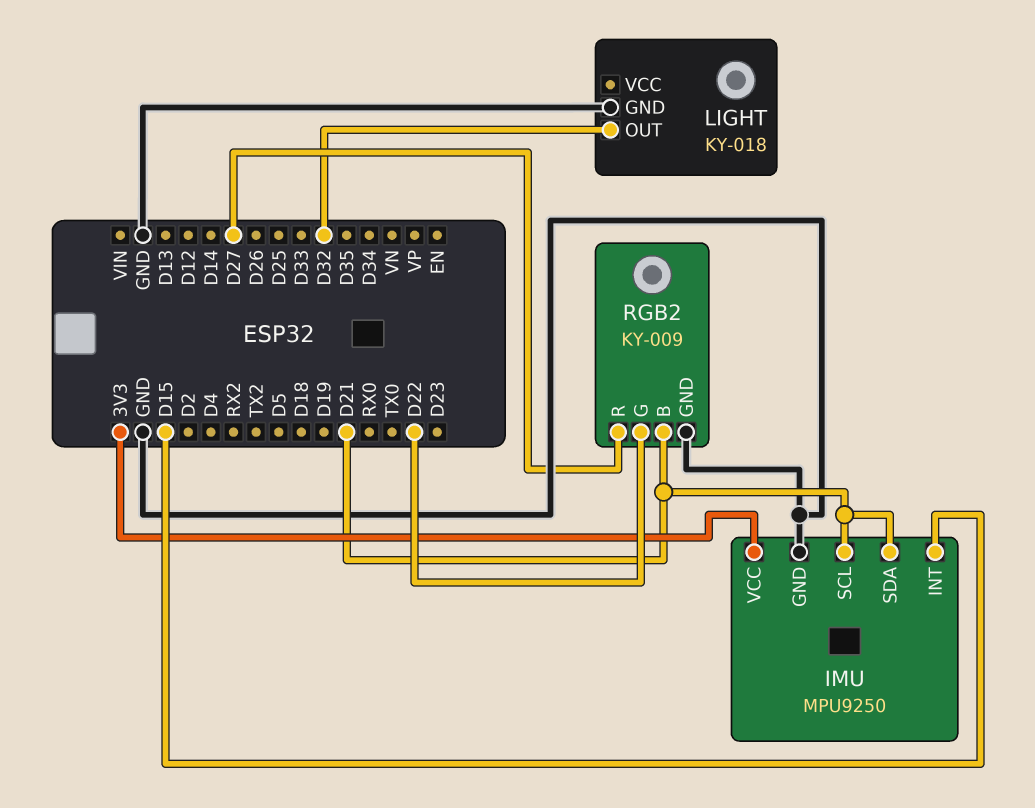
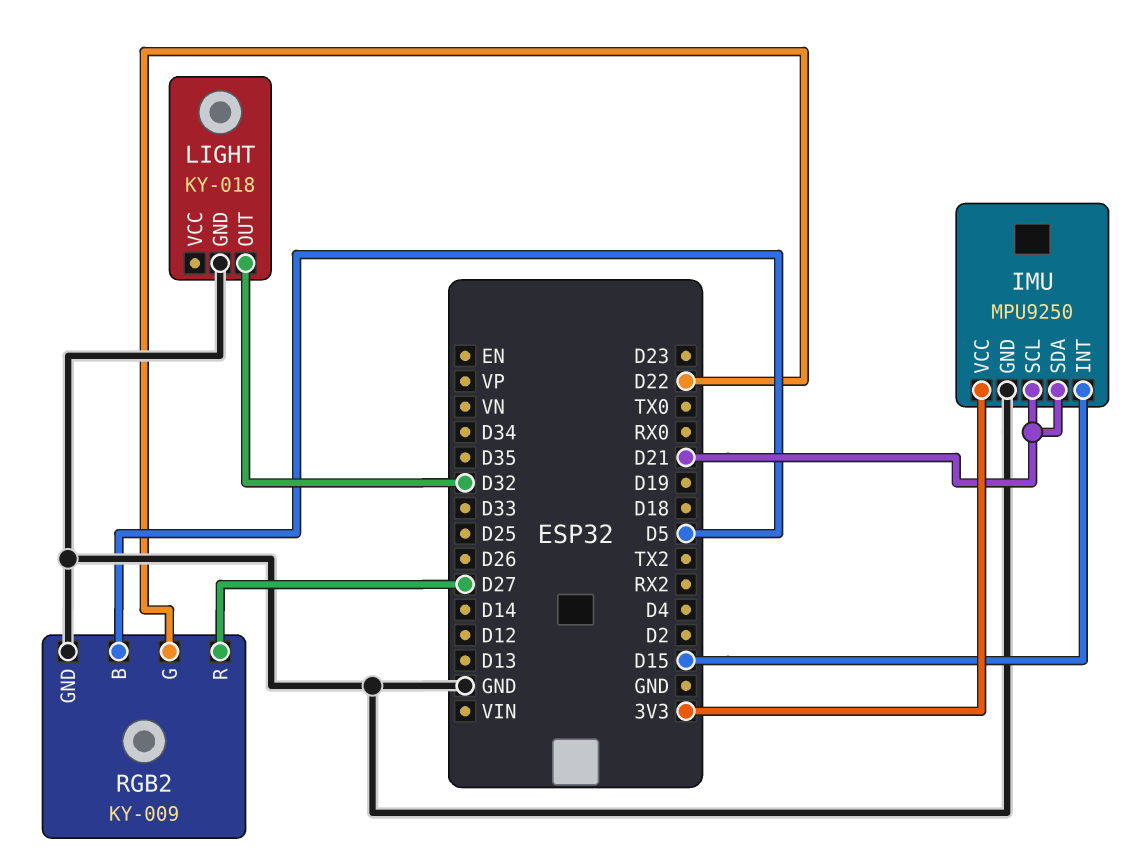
RGB2 pin B: D21 -> D5

